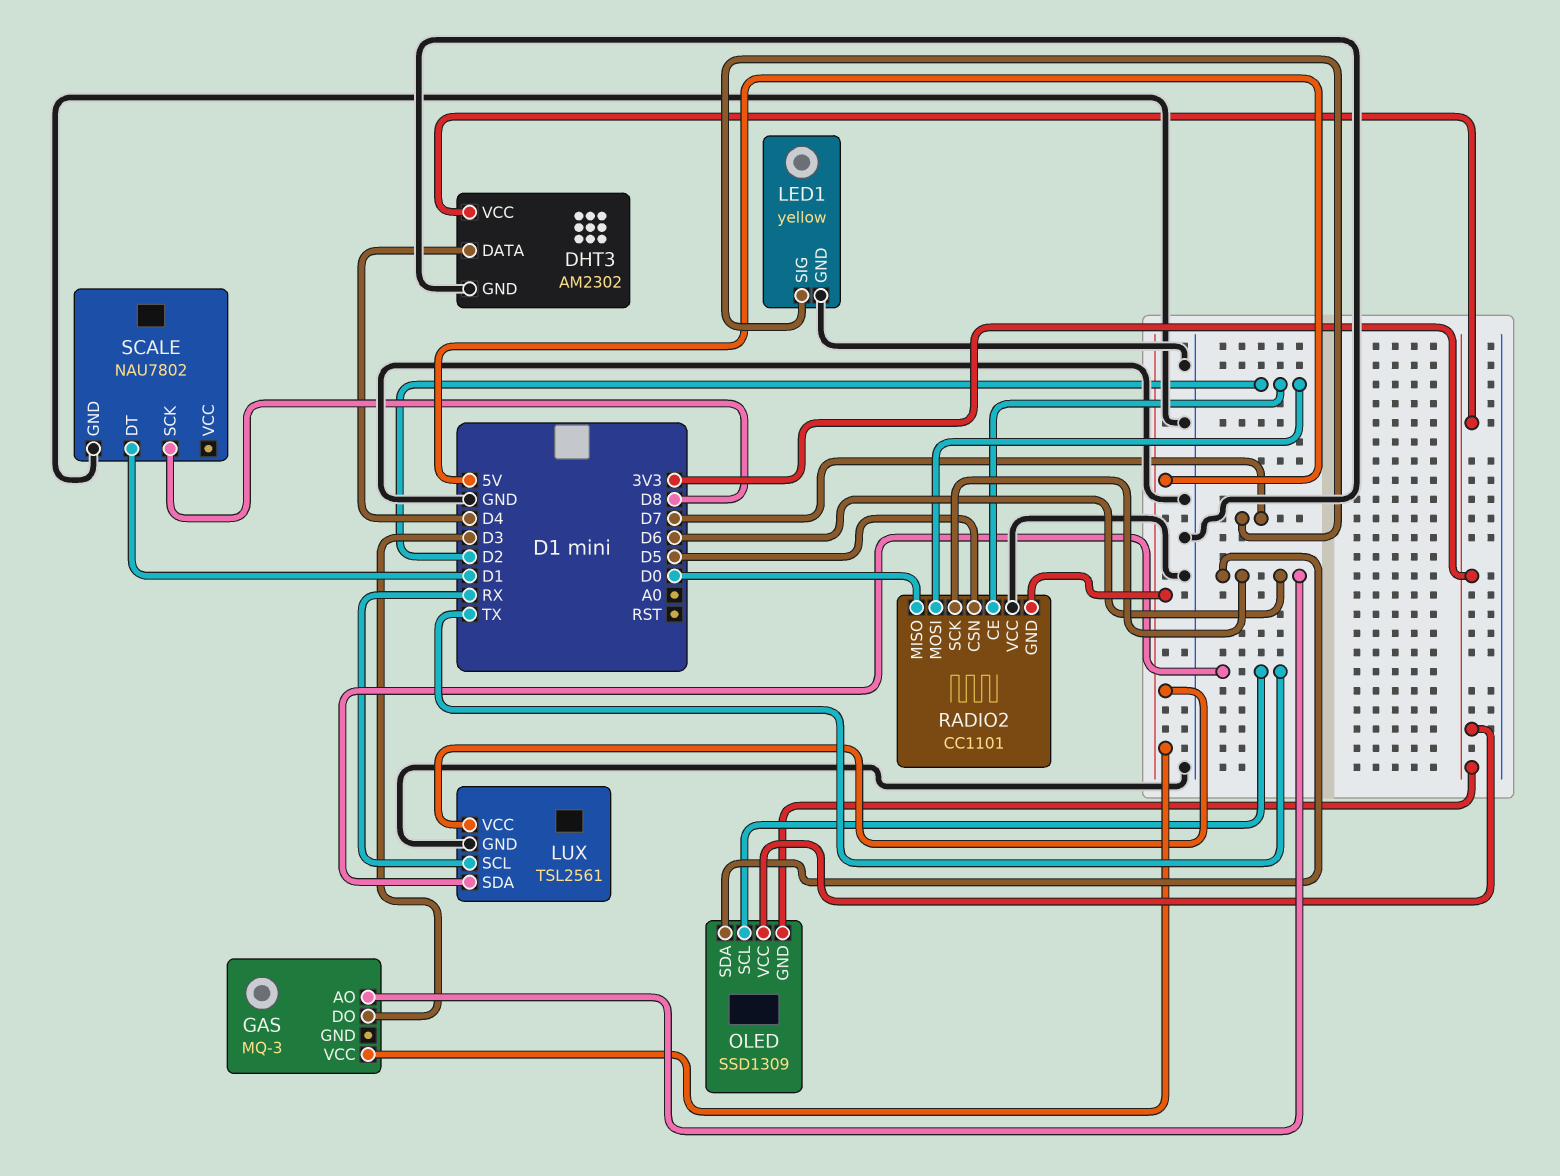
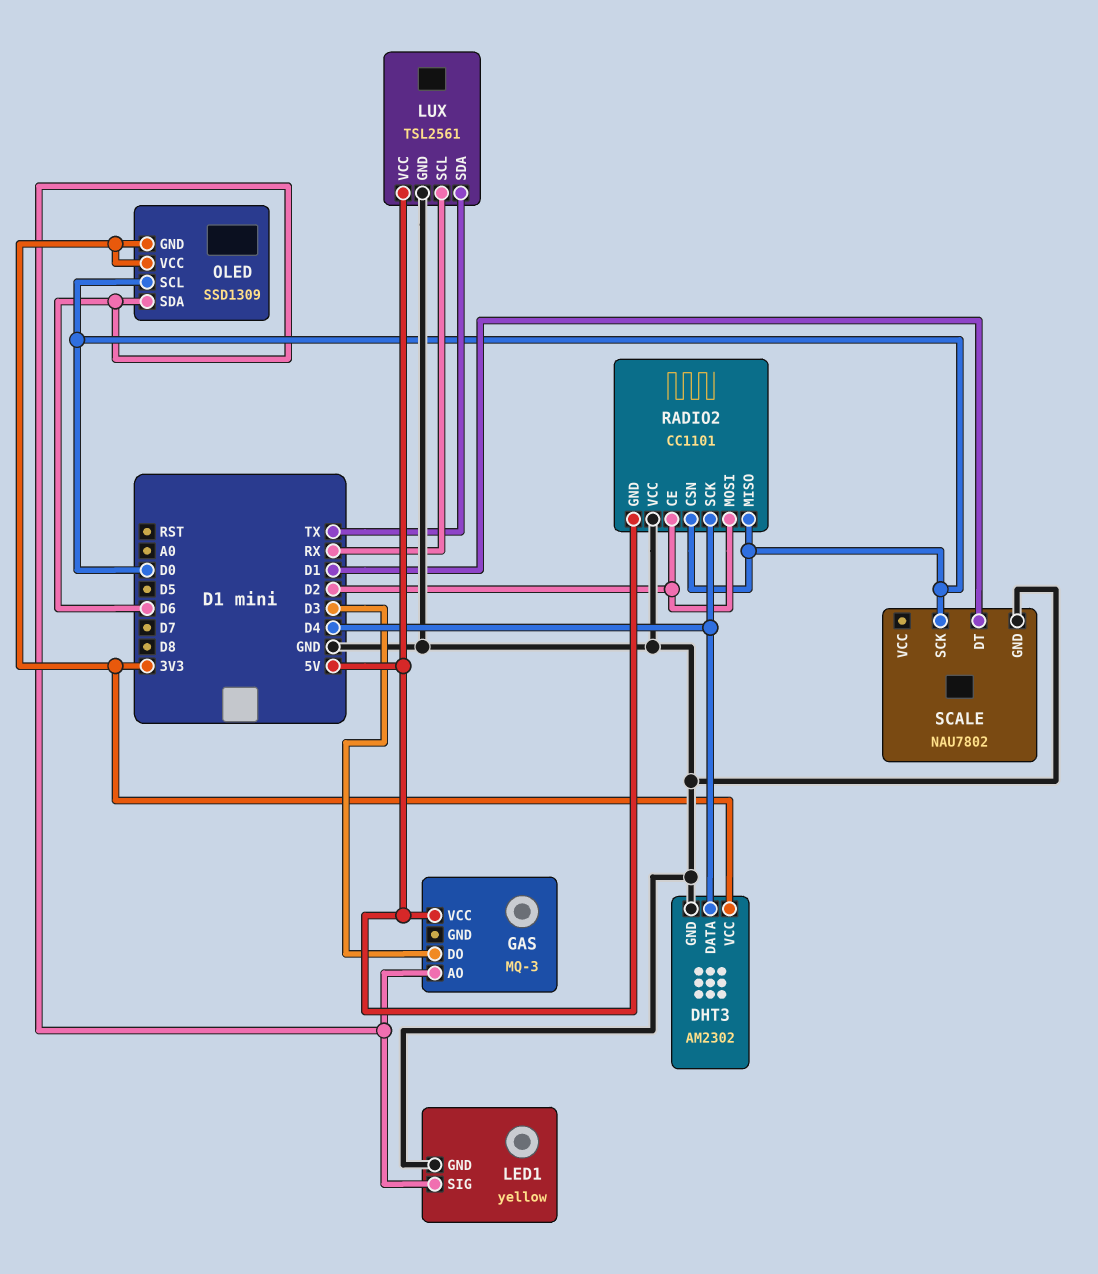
LED1 pin SIG: D7 -> D6
OLED pin SCL: TX -> D0
RADIO2 pin CSN: D5 -> D0
RADIO2 pin SCK: D6 -> D4
SCALE pin SCK: D8 -> D0

